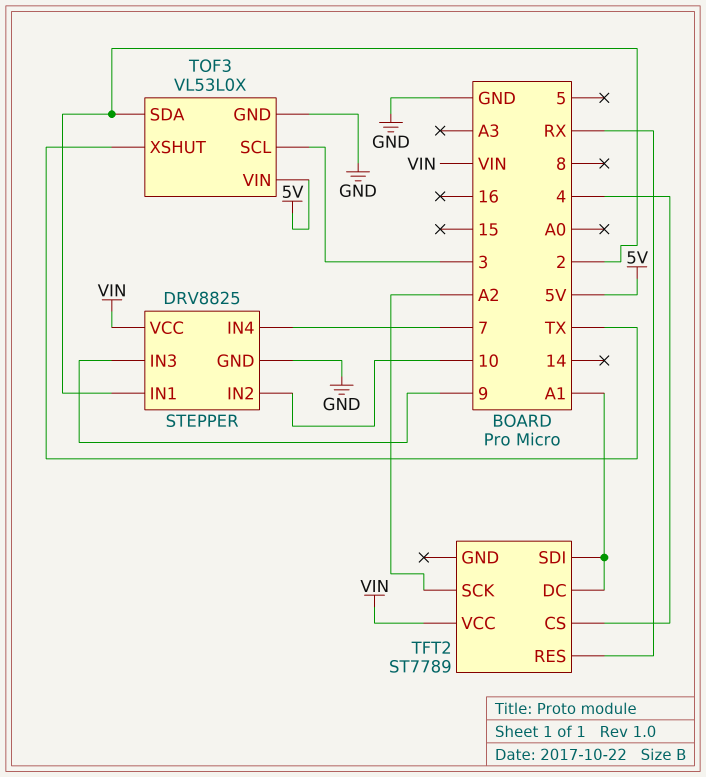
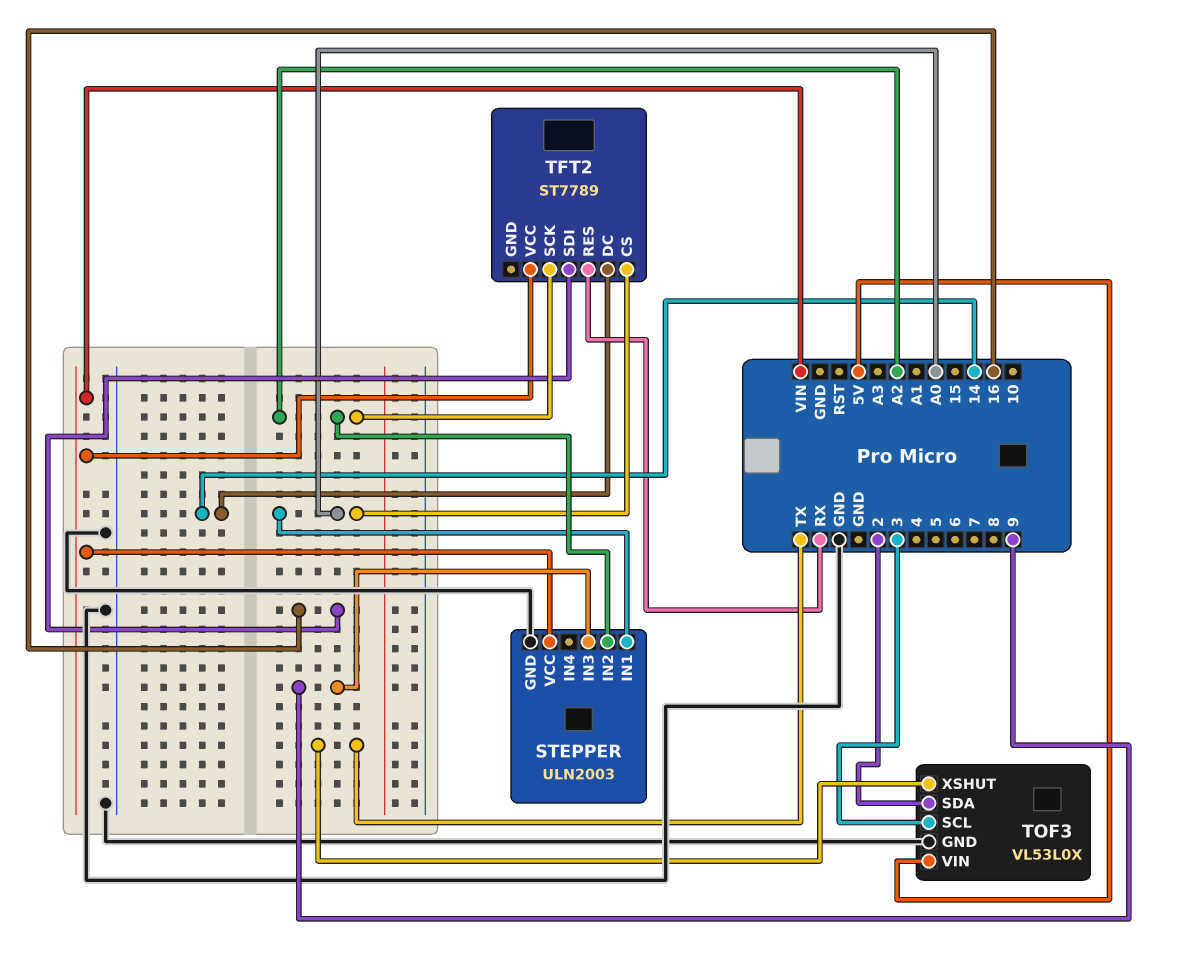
STEPPER: DRV8825 -> ULN2003
STEPPER pin IN1: 2 -> A0
STEPPER pin IN2: 10 -> A2
STEPPER pin IN4: 7 -> none
TFT2 pin CS: 4 -> A0
TFT2 pin DC: A1 -> 14
TFT2 pin SDI: A1 -> 16

